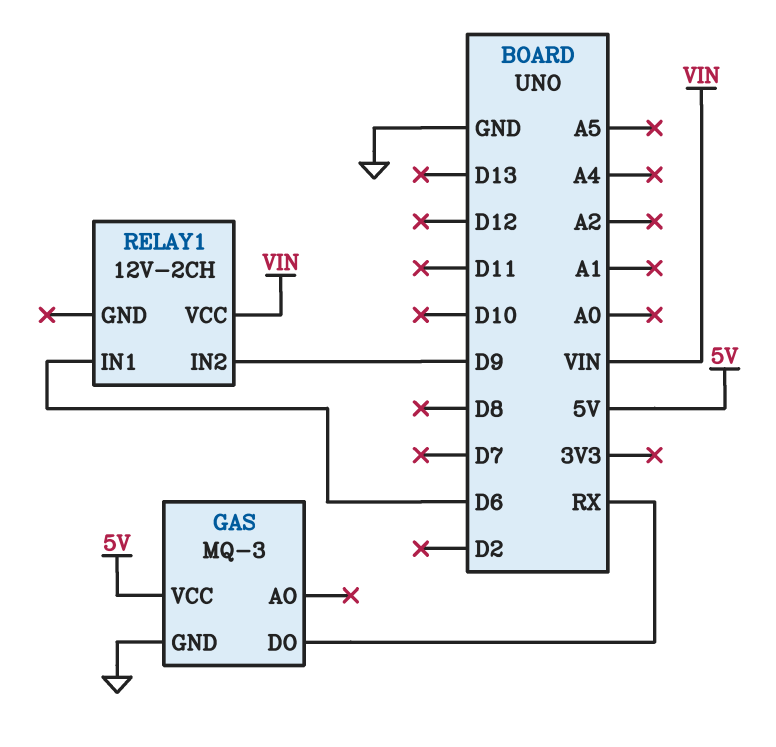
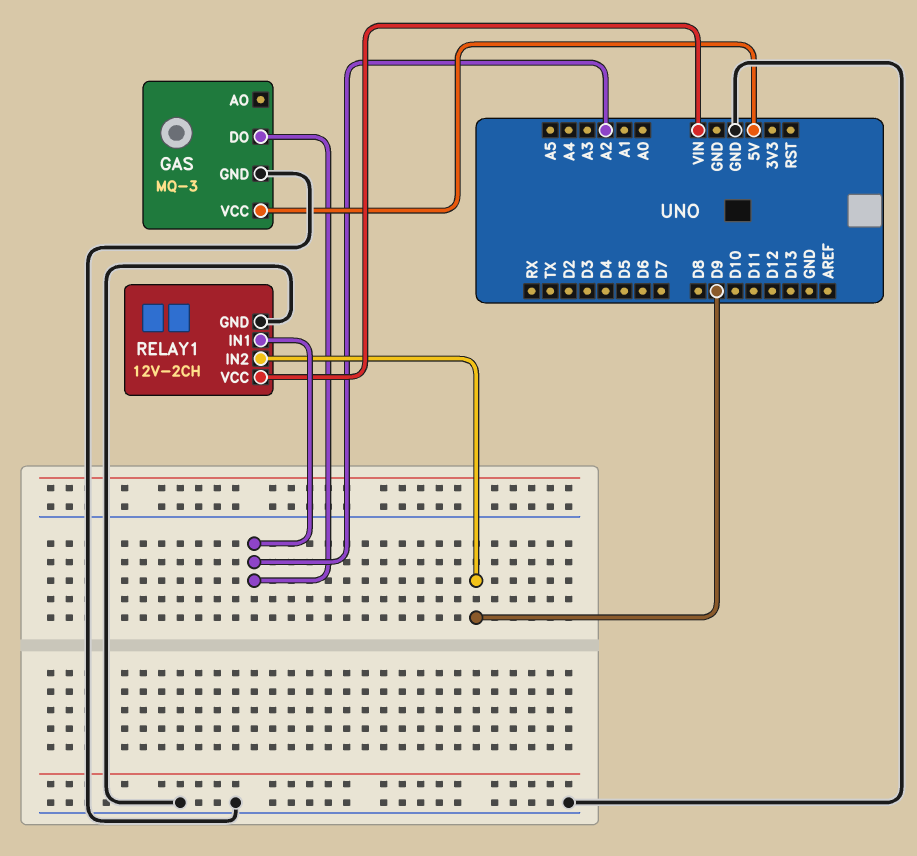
GAS pin DO: RX -> A2
RELAY1 pin GND: none -> GND
RELAY1 pin IN1: D6 -> A2

